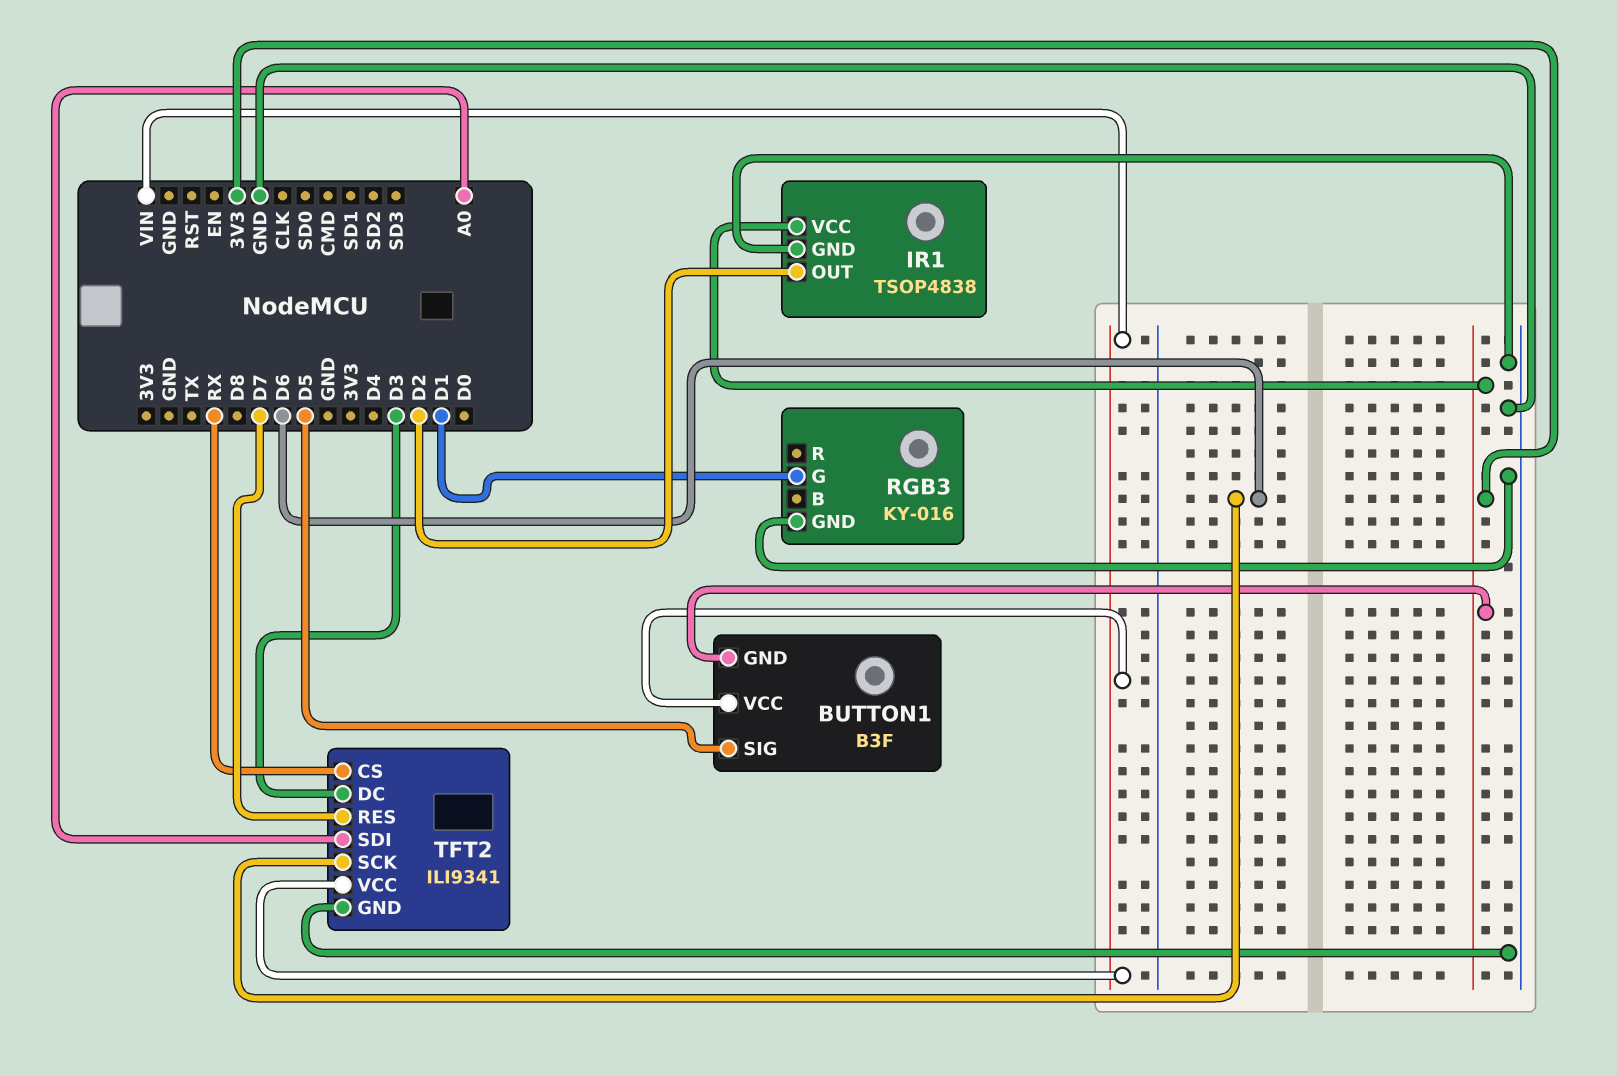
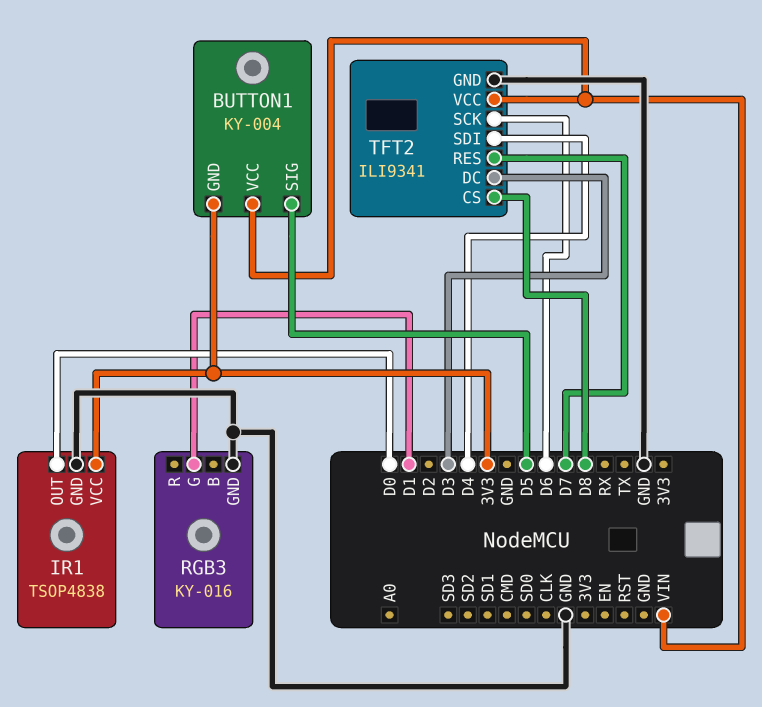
BUTTON1: B3F -> KY-004
IR1 pin OUT: D2 -> D0
TFT2 pin CS: RX -> D8
TFT2 pin SDI: A0 -> D4

